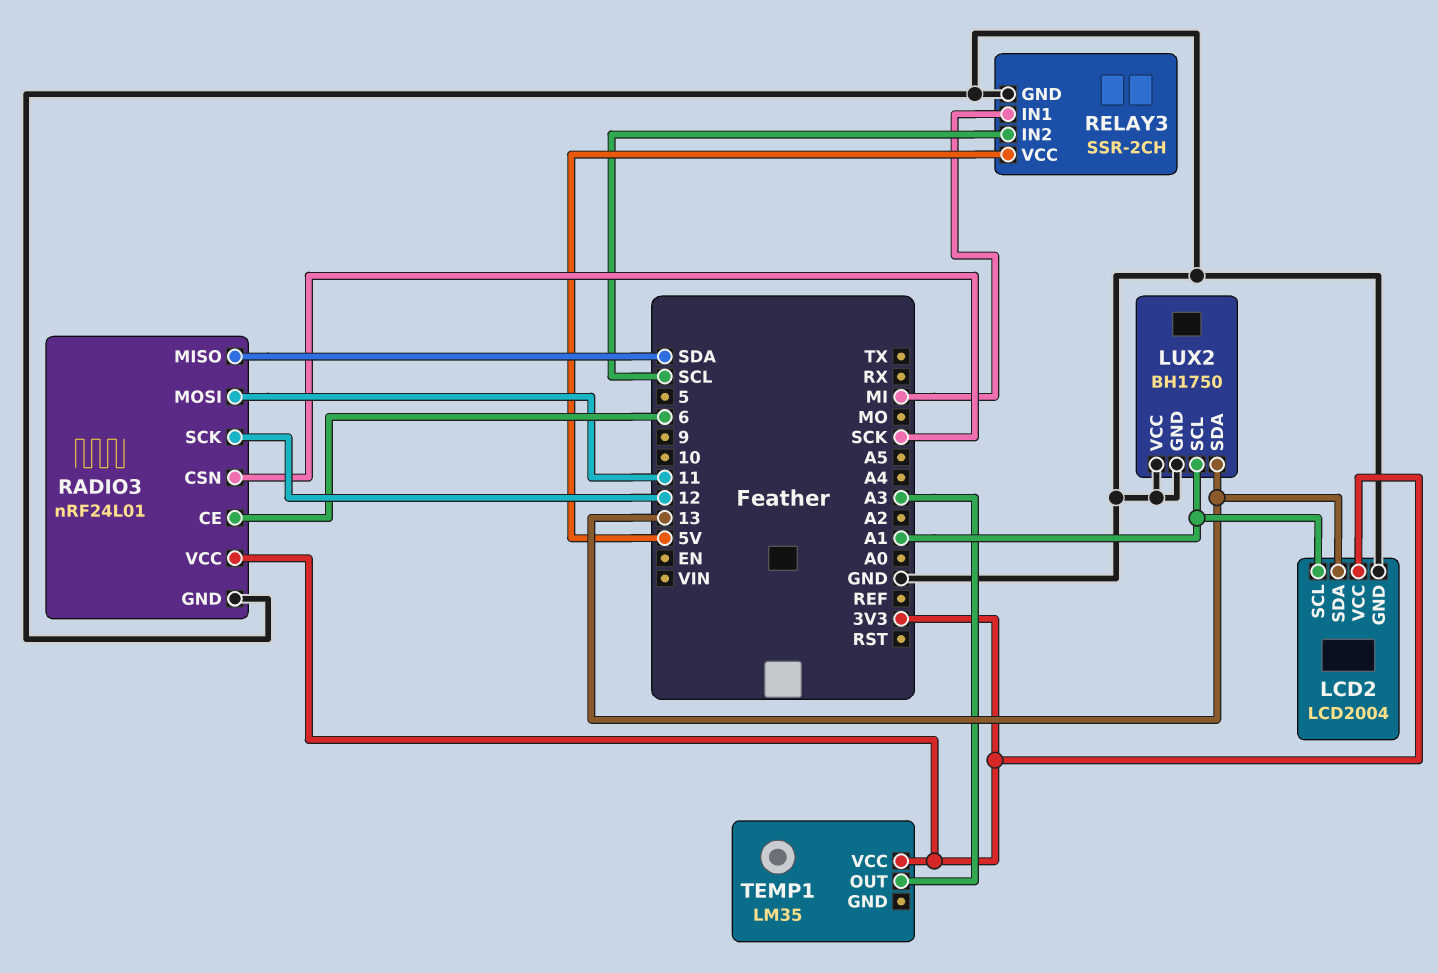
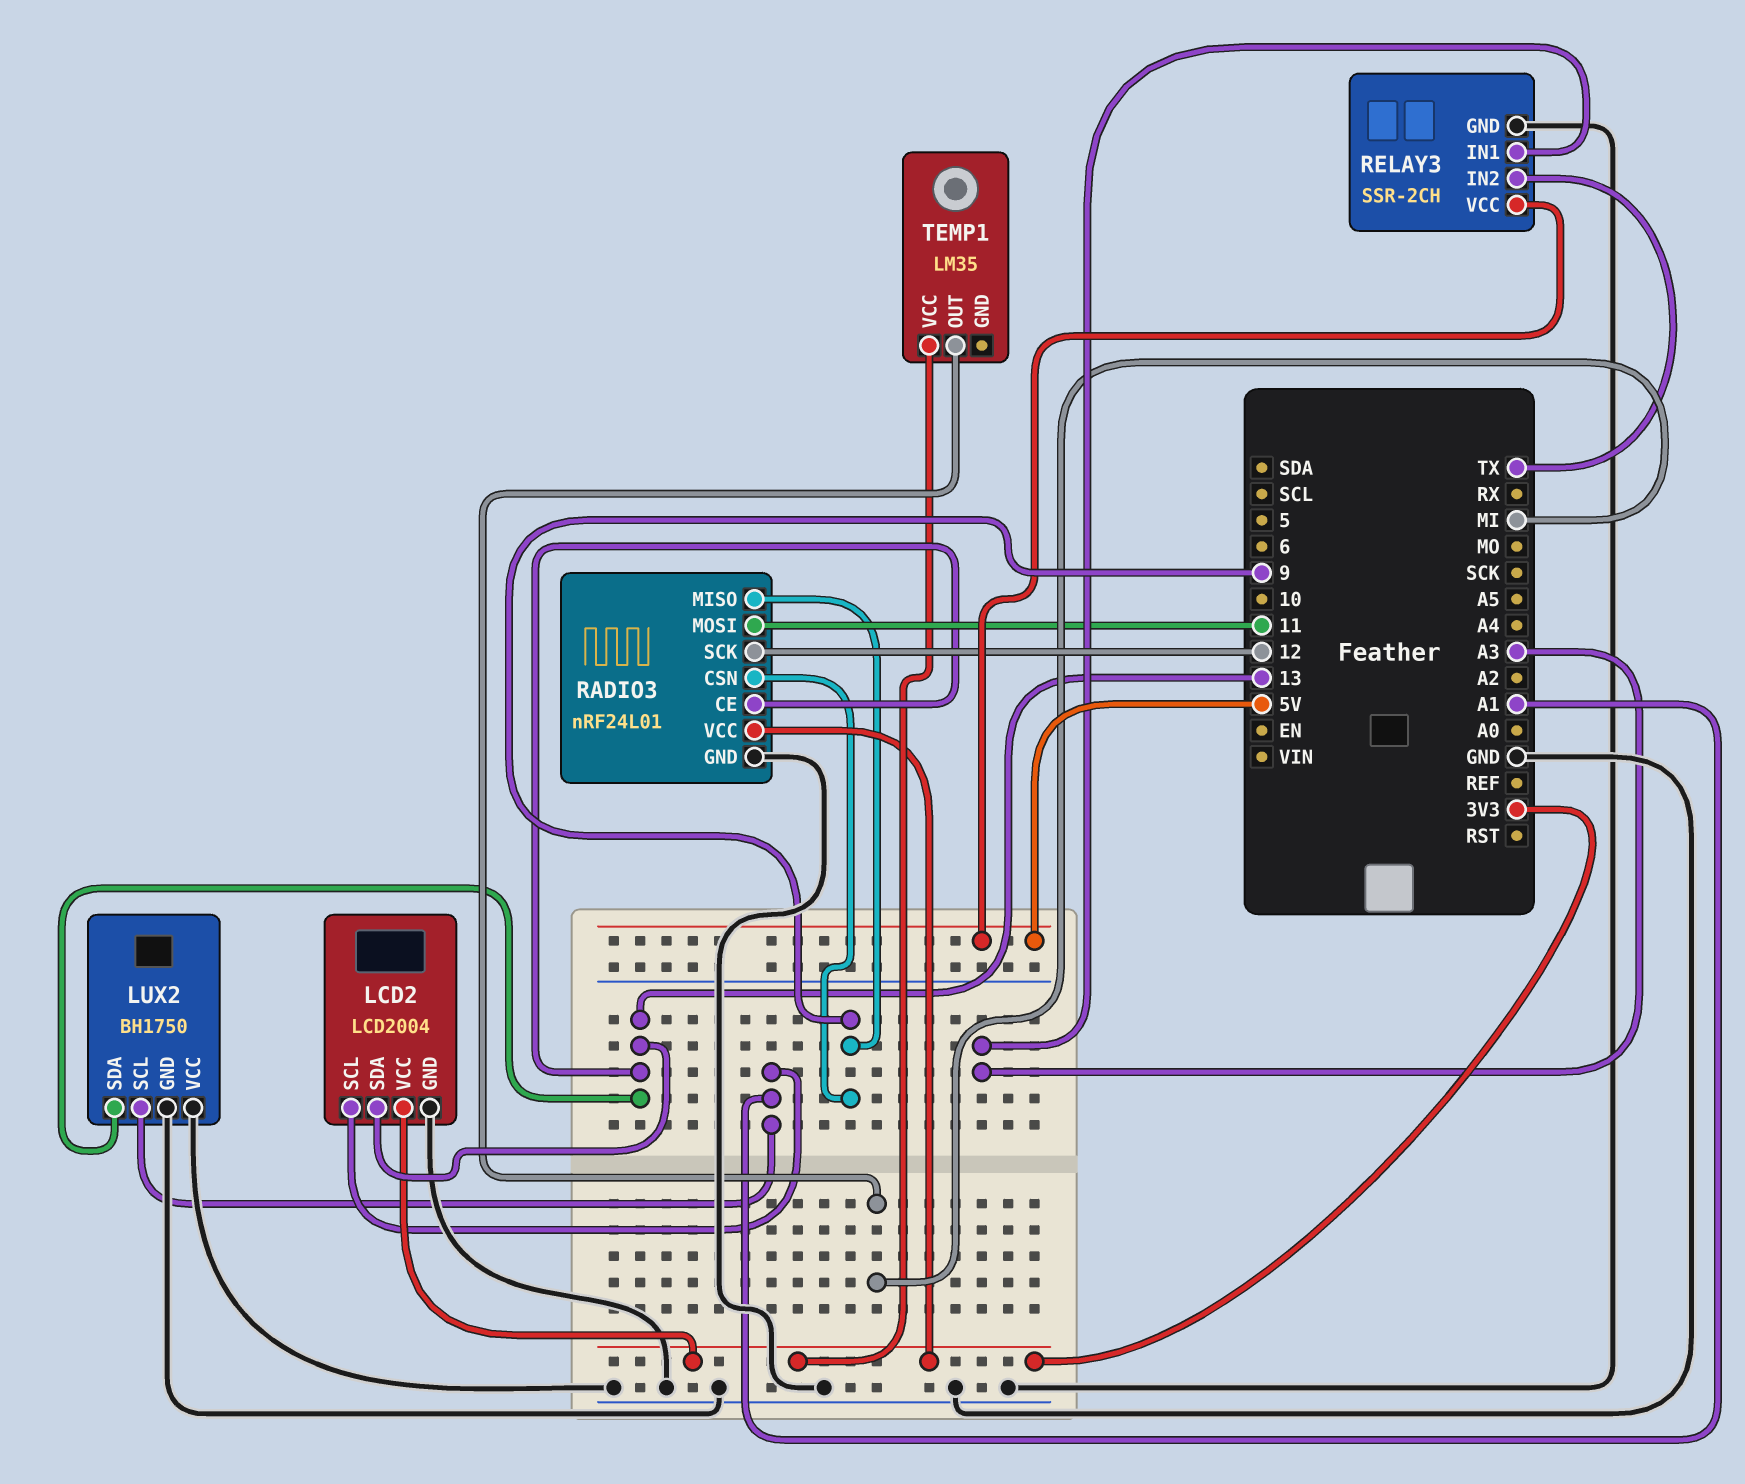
RADIO3 pin CE: 6 -> 13
RADIO3 pin CSN: SCK -> 9
RADIO3 pin MISO: SDA -> 9
RELAY3 pin IN1: MI -> A3
RELAY3 pin IN2: SCL -> TX
TEMP1 pin OUT: A3 -> MI

